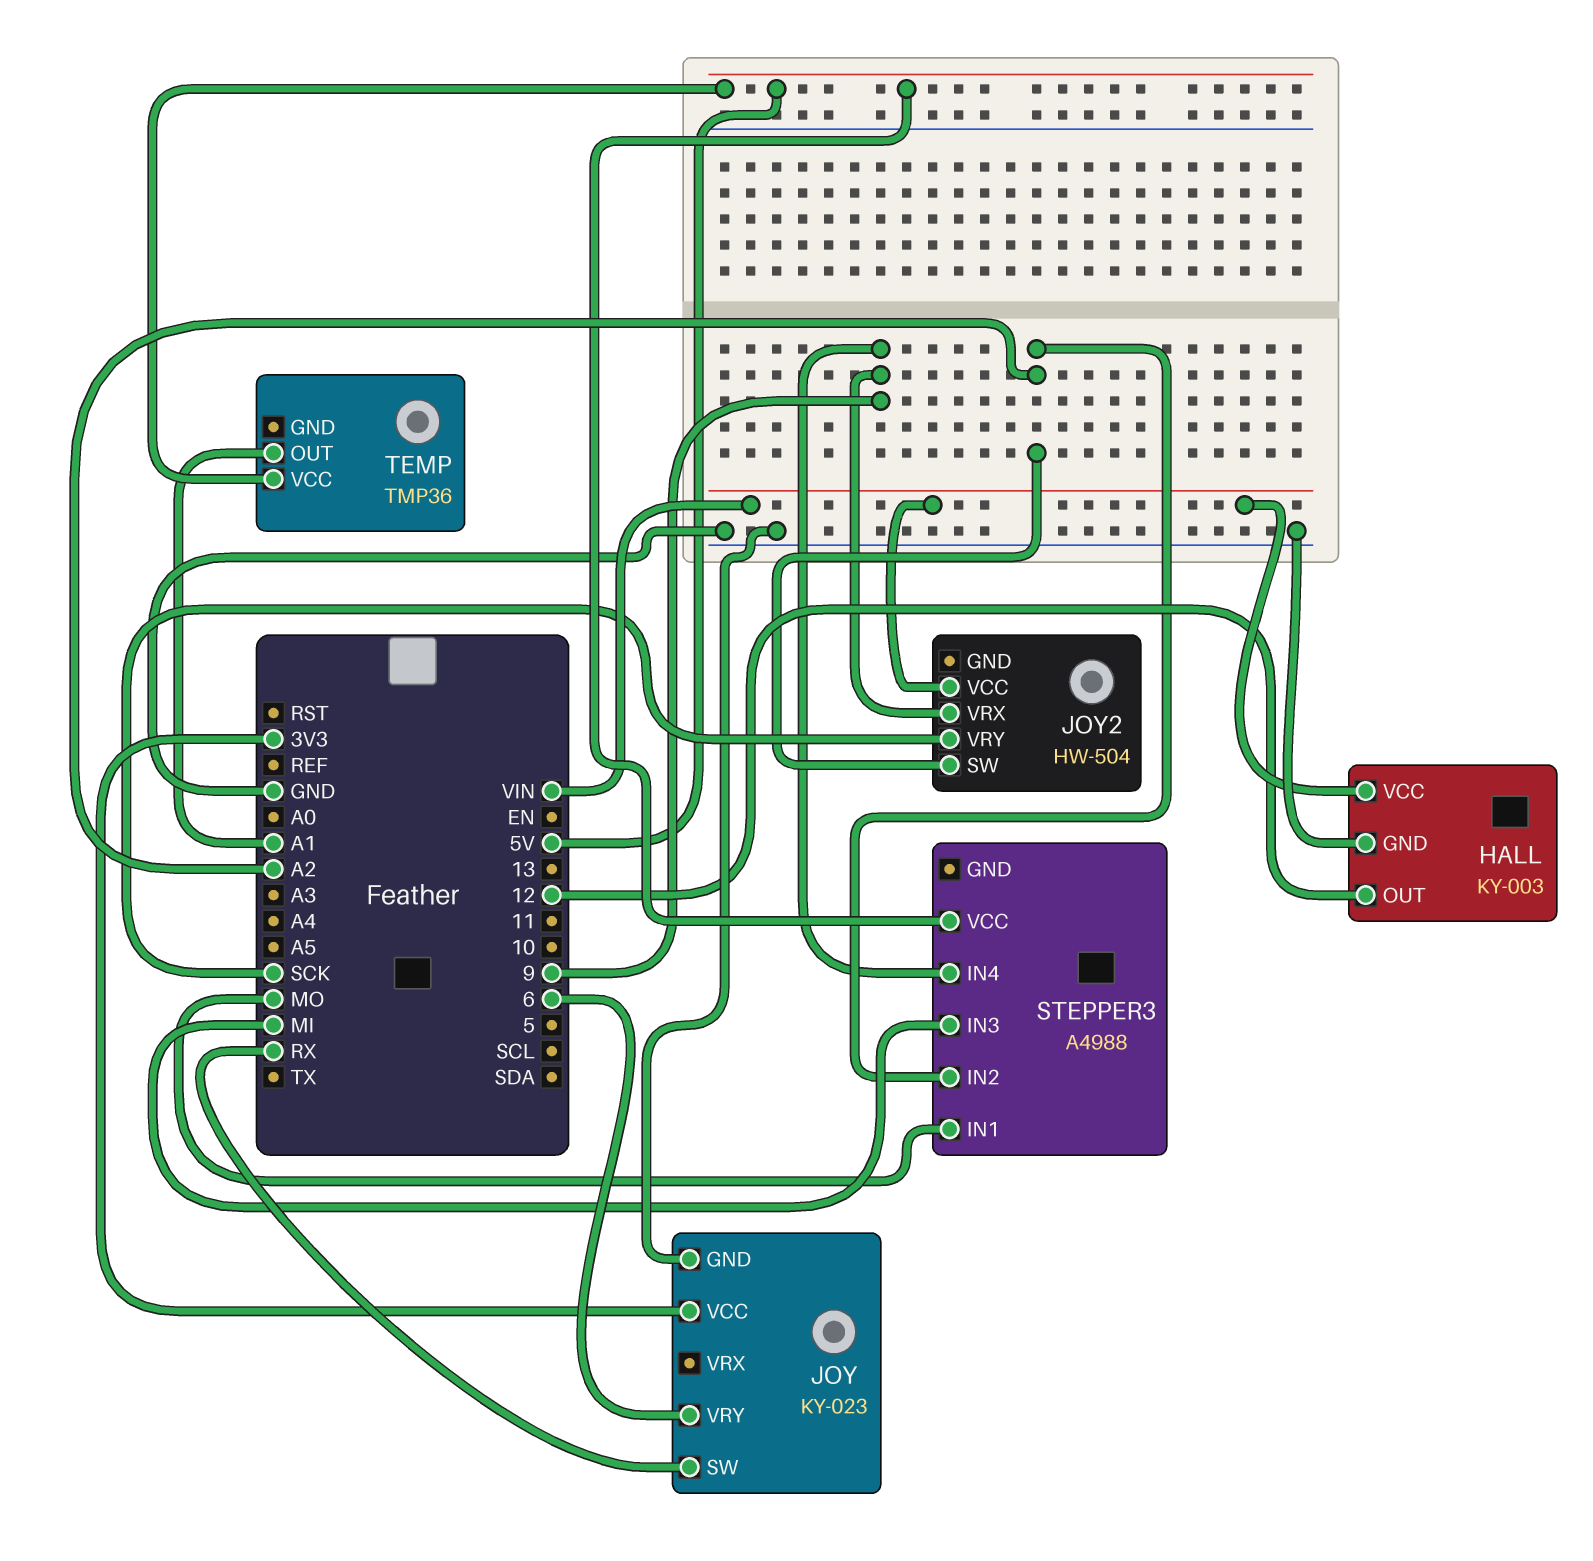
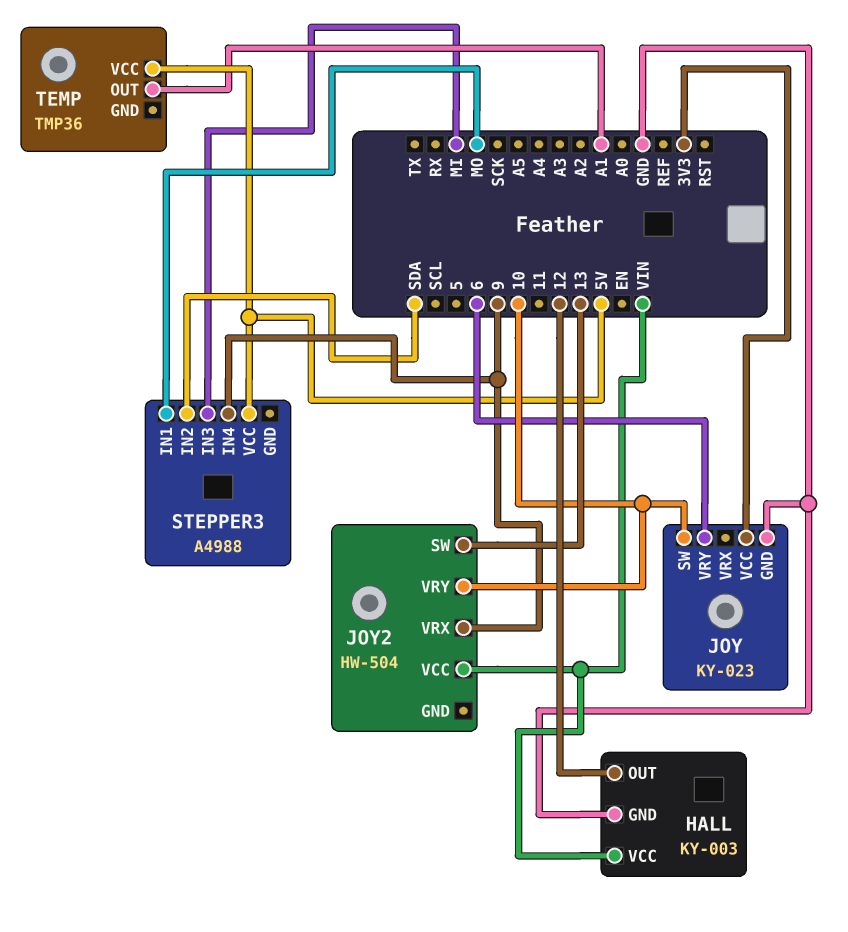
JOY pin SW: RX -> 10
JOY2 pin SW: A2 -> 13
JOY2 pin VRY: SCK -> 10
STEPPER3 pin IN2: A2 -> SDA

